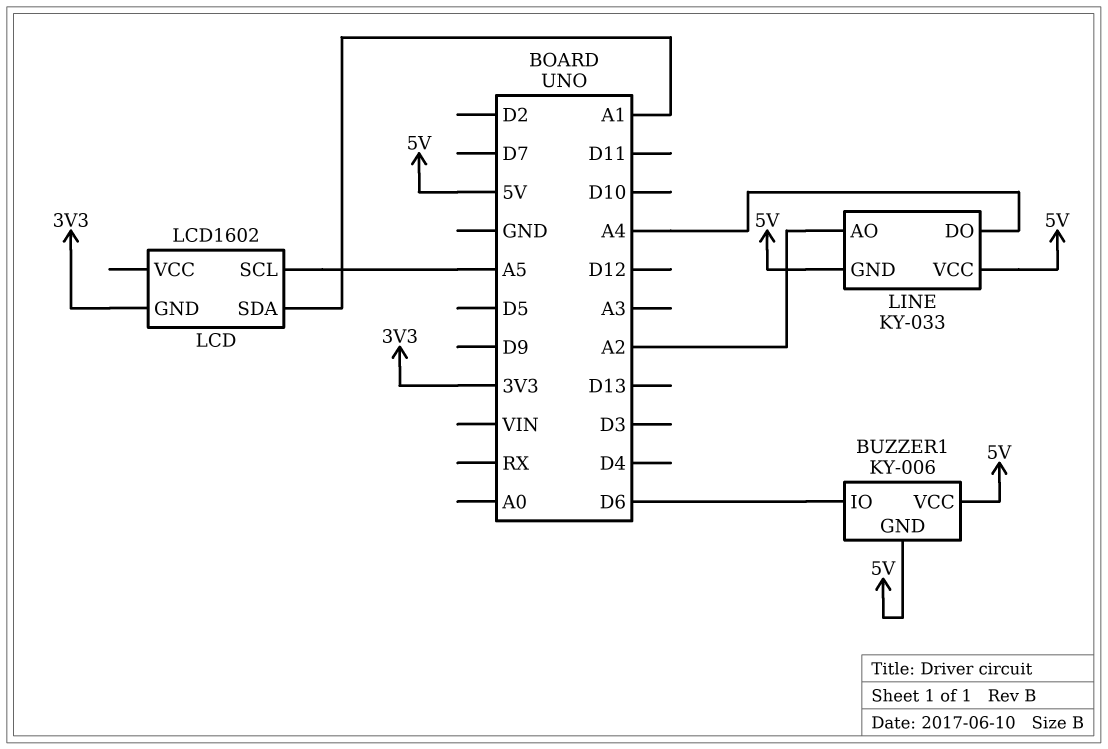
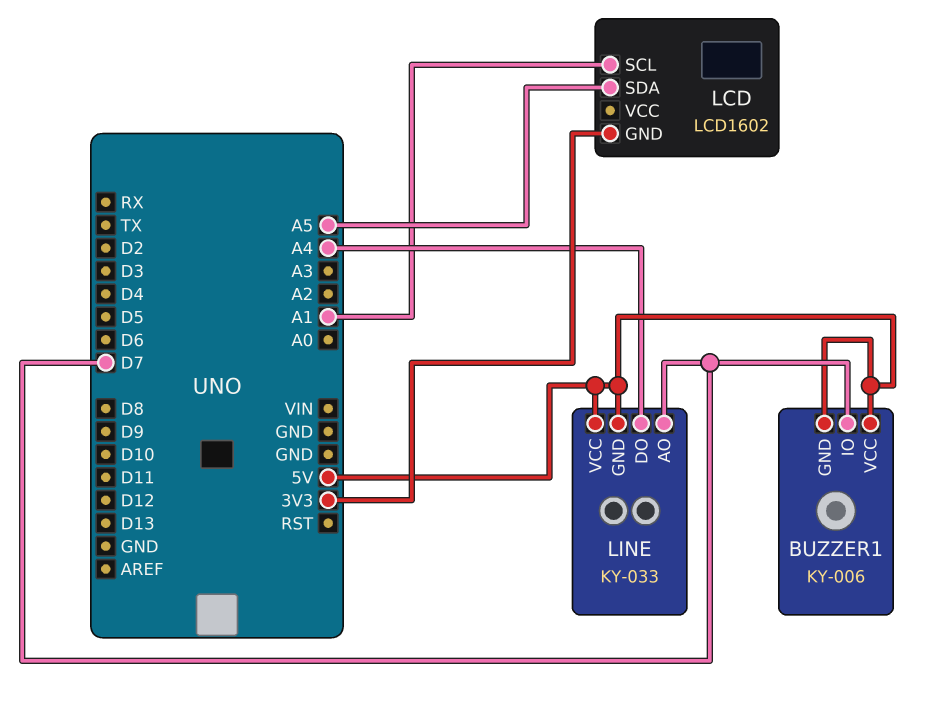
BUZZER1 pin IO: D6 -> D7
LCD pin SCL: A5 -> A1
LCD pin SDA: A1 -> A5
LINE pin AO: A2 -> D7

